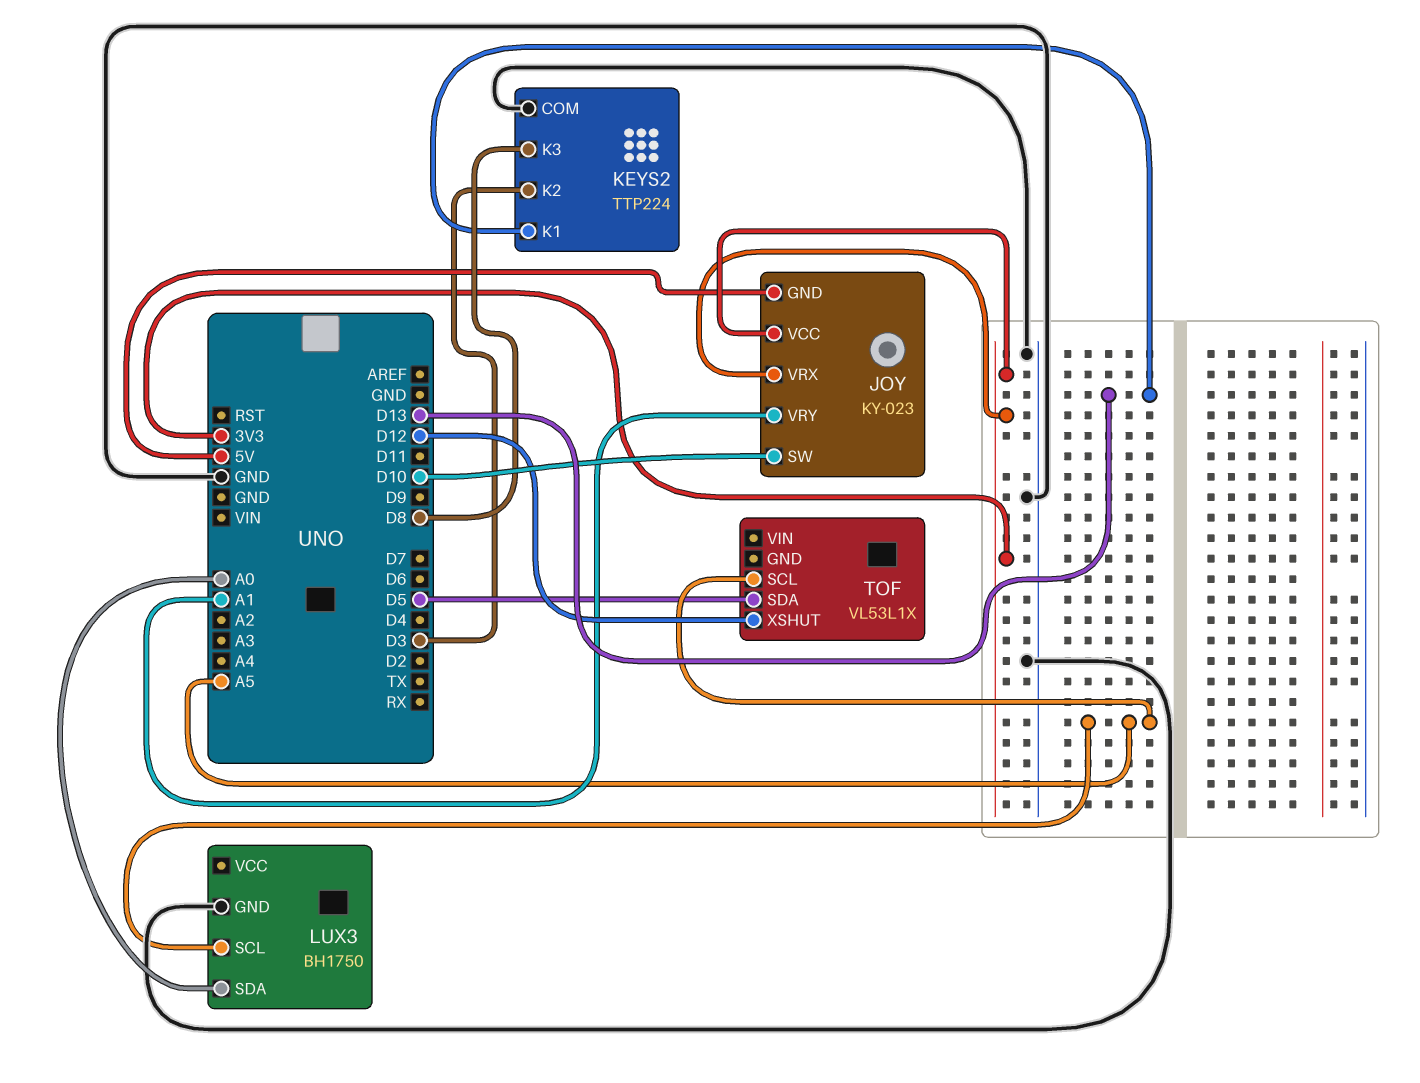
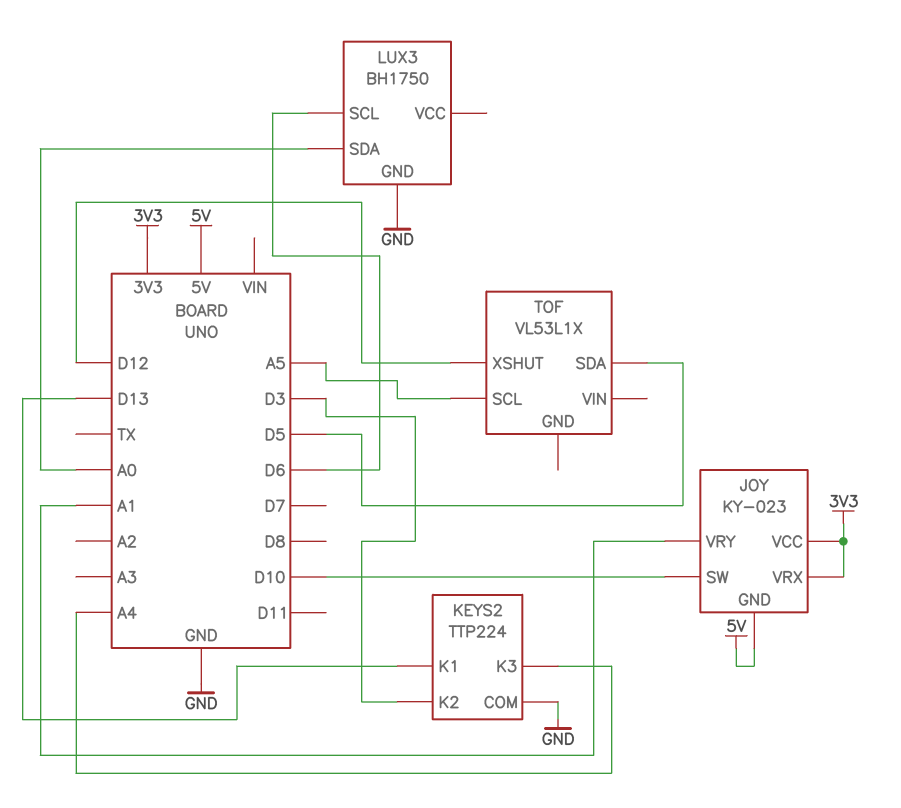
KEYS2 pin K3: D8 -> A4
LUX3 pin SCL: A5 -> D6

